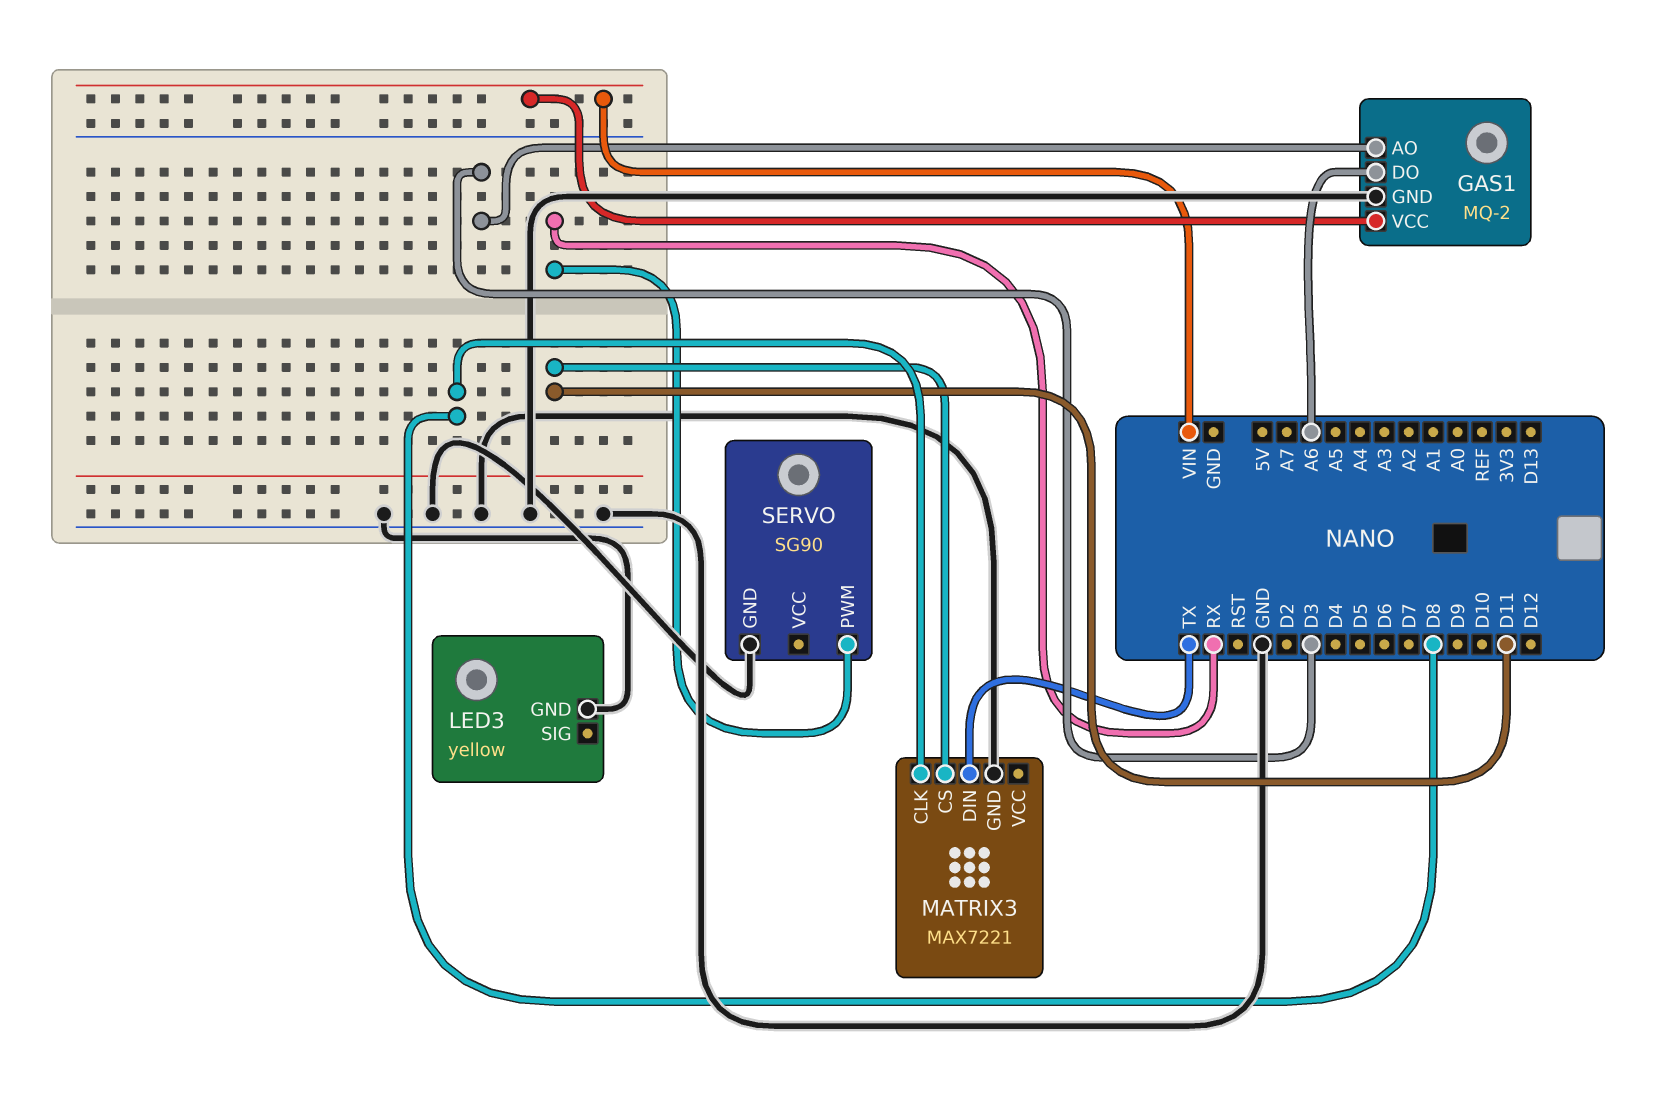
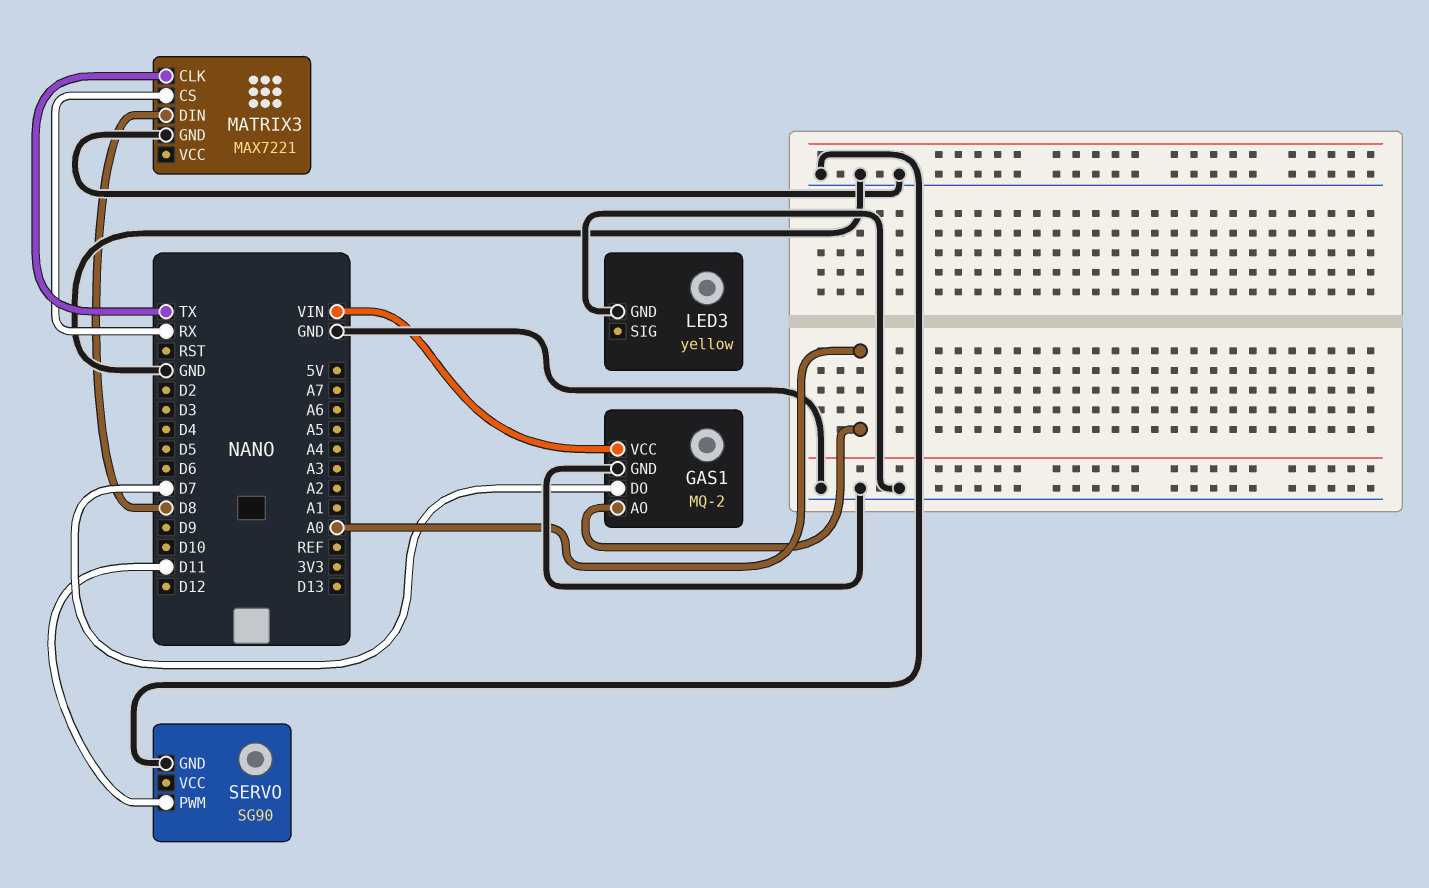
GAS1 pin AO: D3 -> A0
GAS1 pin DO: A6 -> D7
MATRIX3 pin CLK: D8 -> TX
MATRIX3 pin CS: D11 -> RX
MATRIX3 pin DIN: TX -> D8
SERVO pin PWM: RX -> D11

